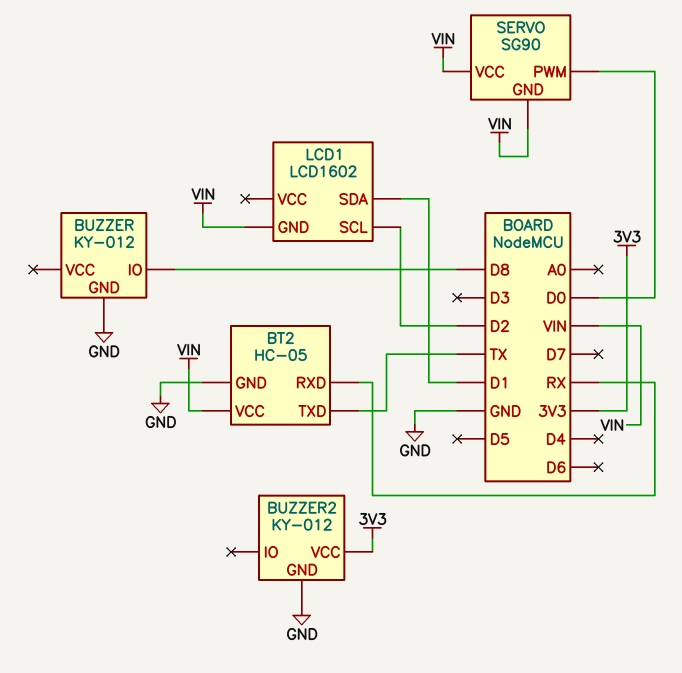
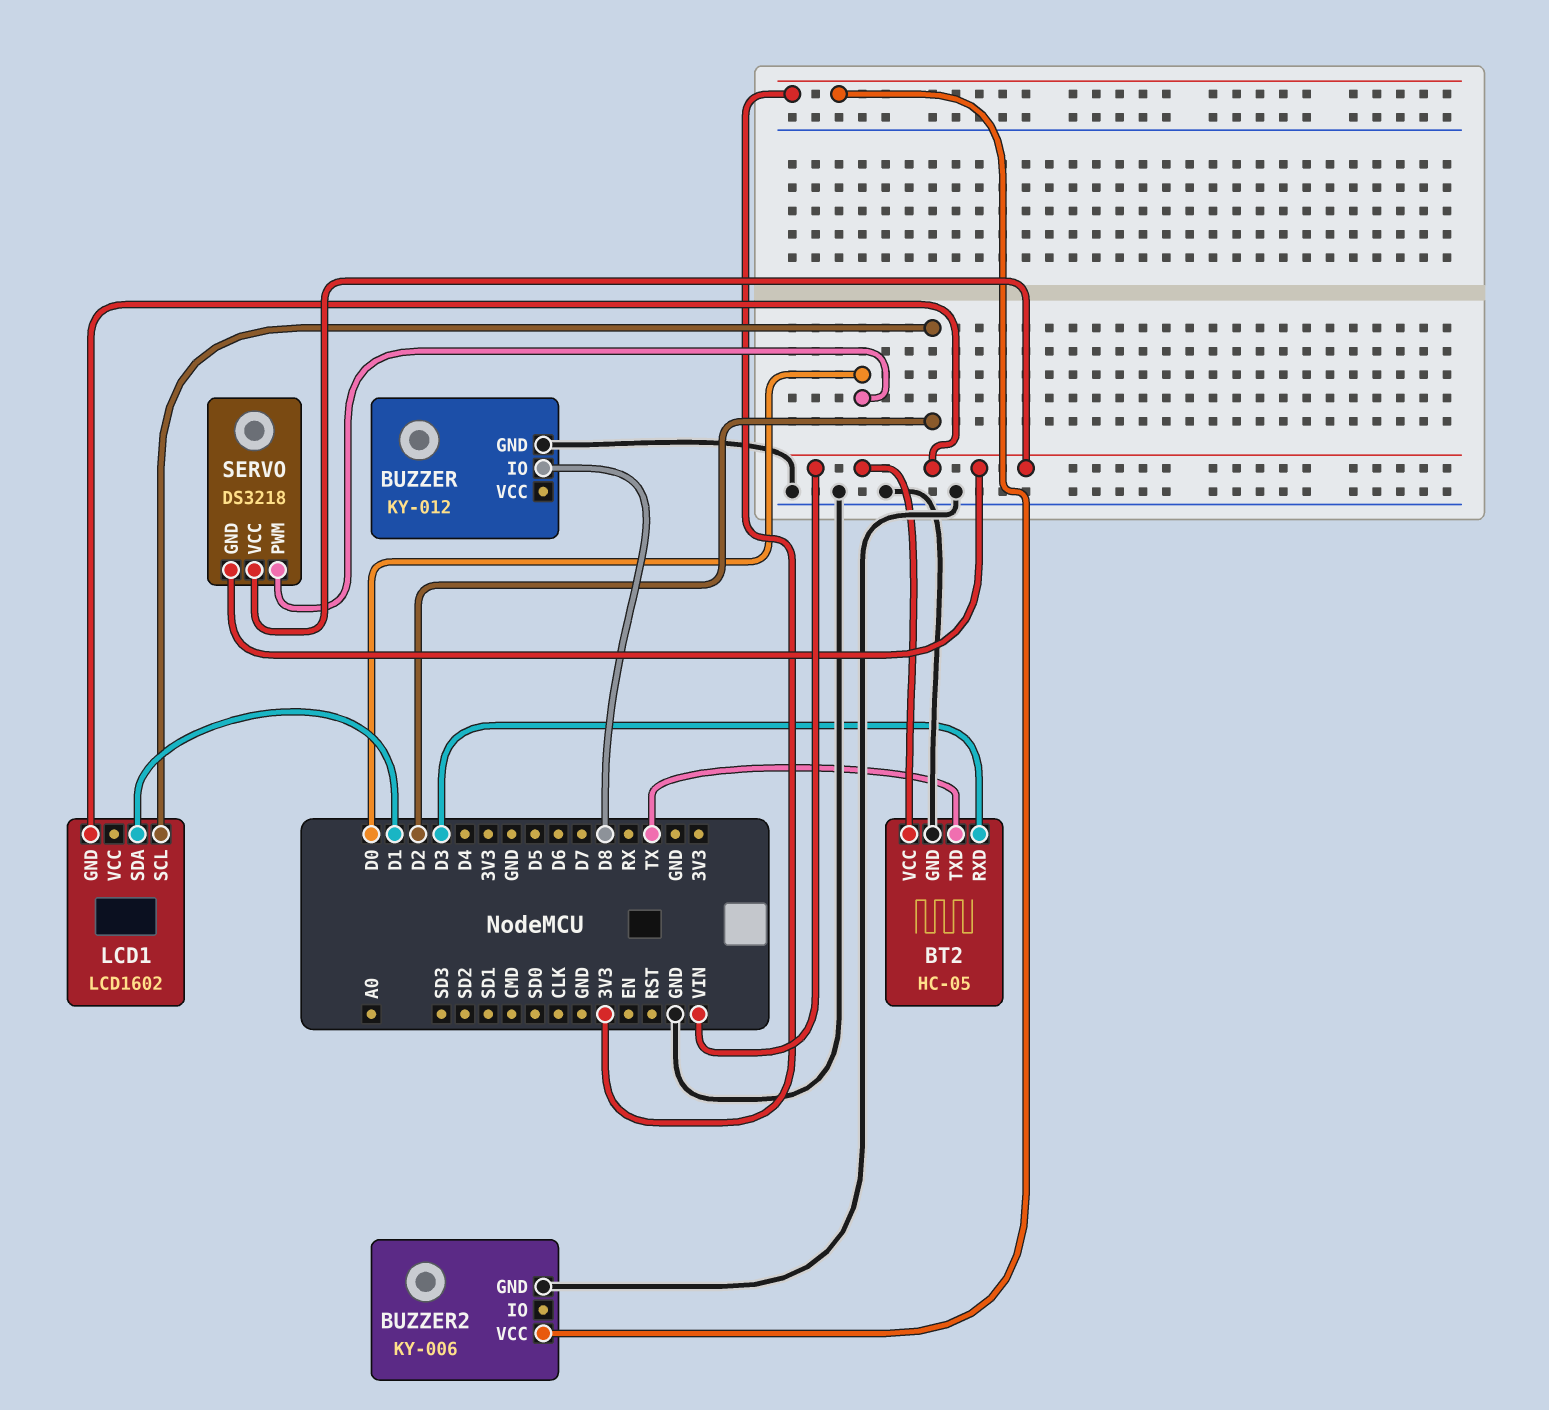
BT2 pin RXD: RX -> D3
BUZZER2: KY-012 -> KY-006
SERVO: SG90 -> DS3218

